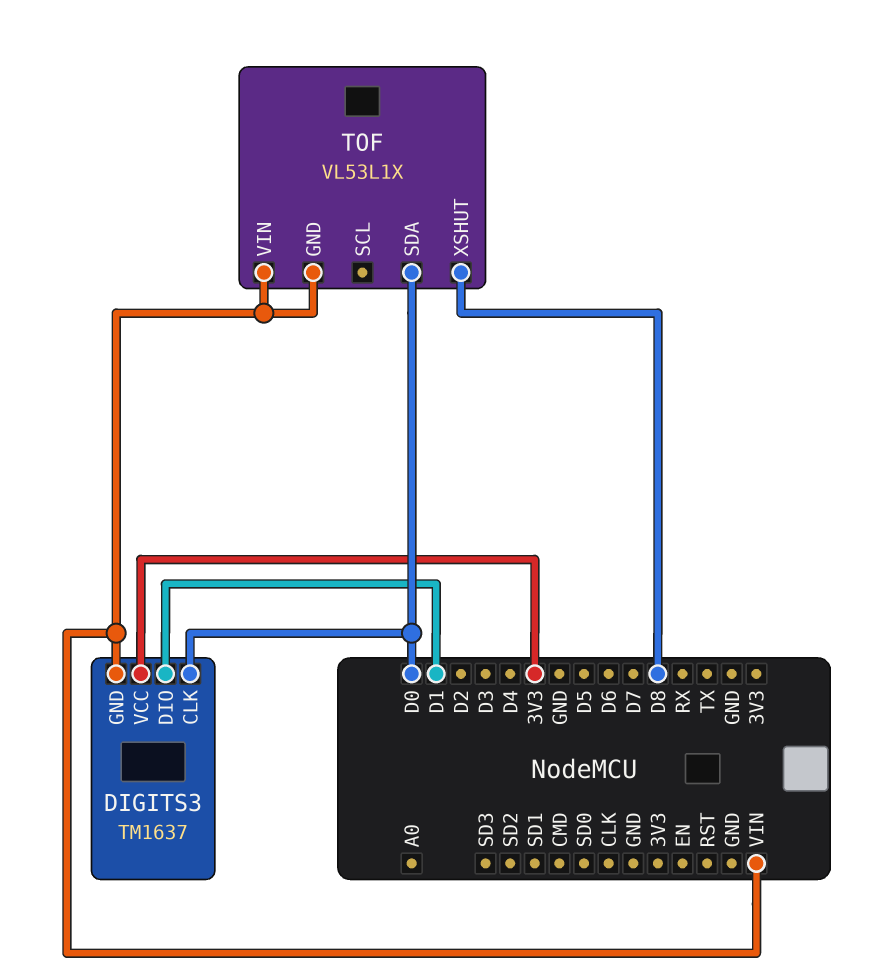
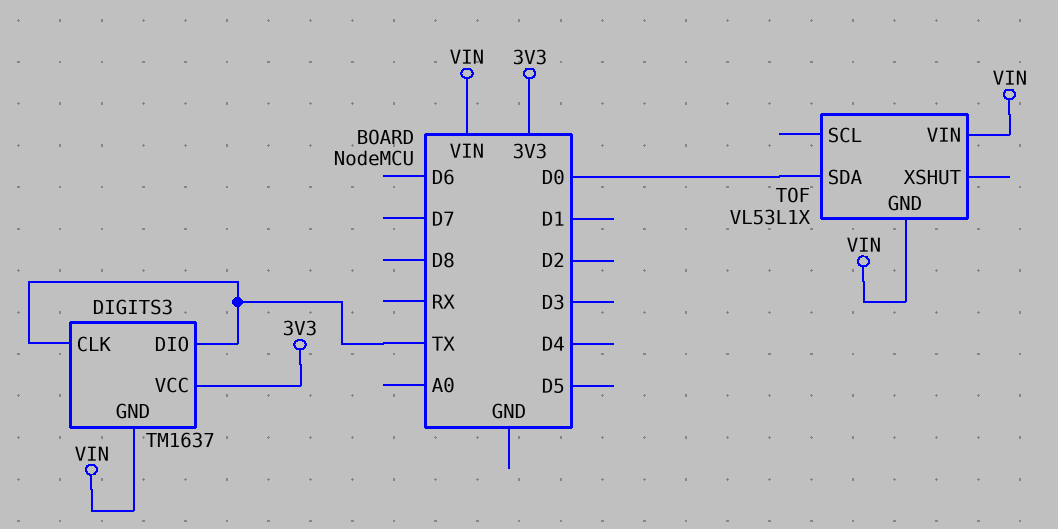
DIGITS3 pin CLK: D0 -> TX
DIGITS3 pin DIO: D1 -> TX
TOF pin XSHUT: D8 -> none

